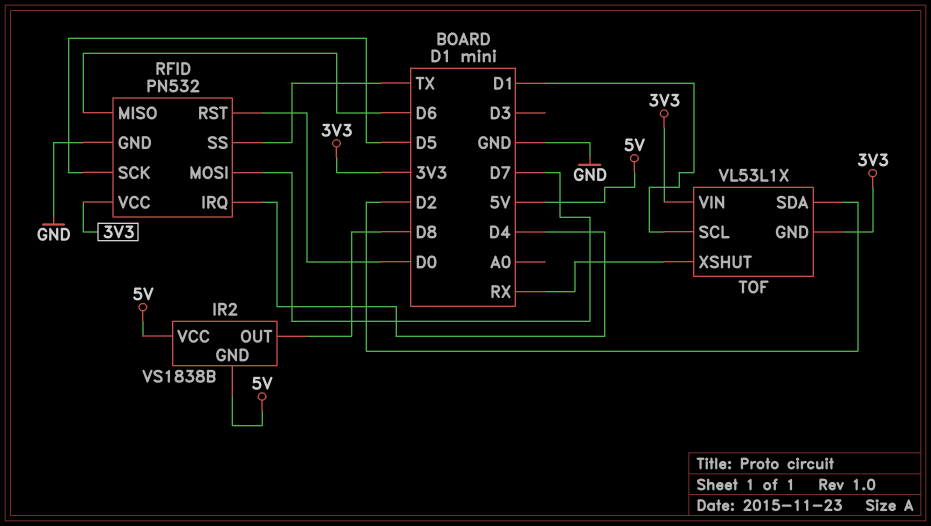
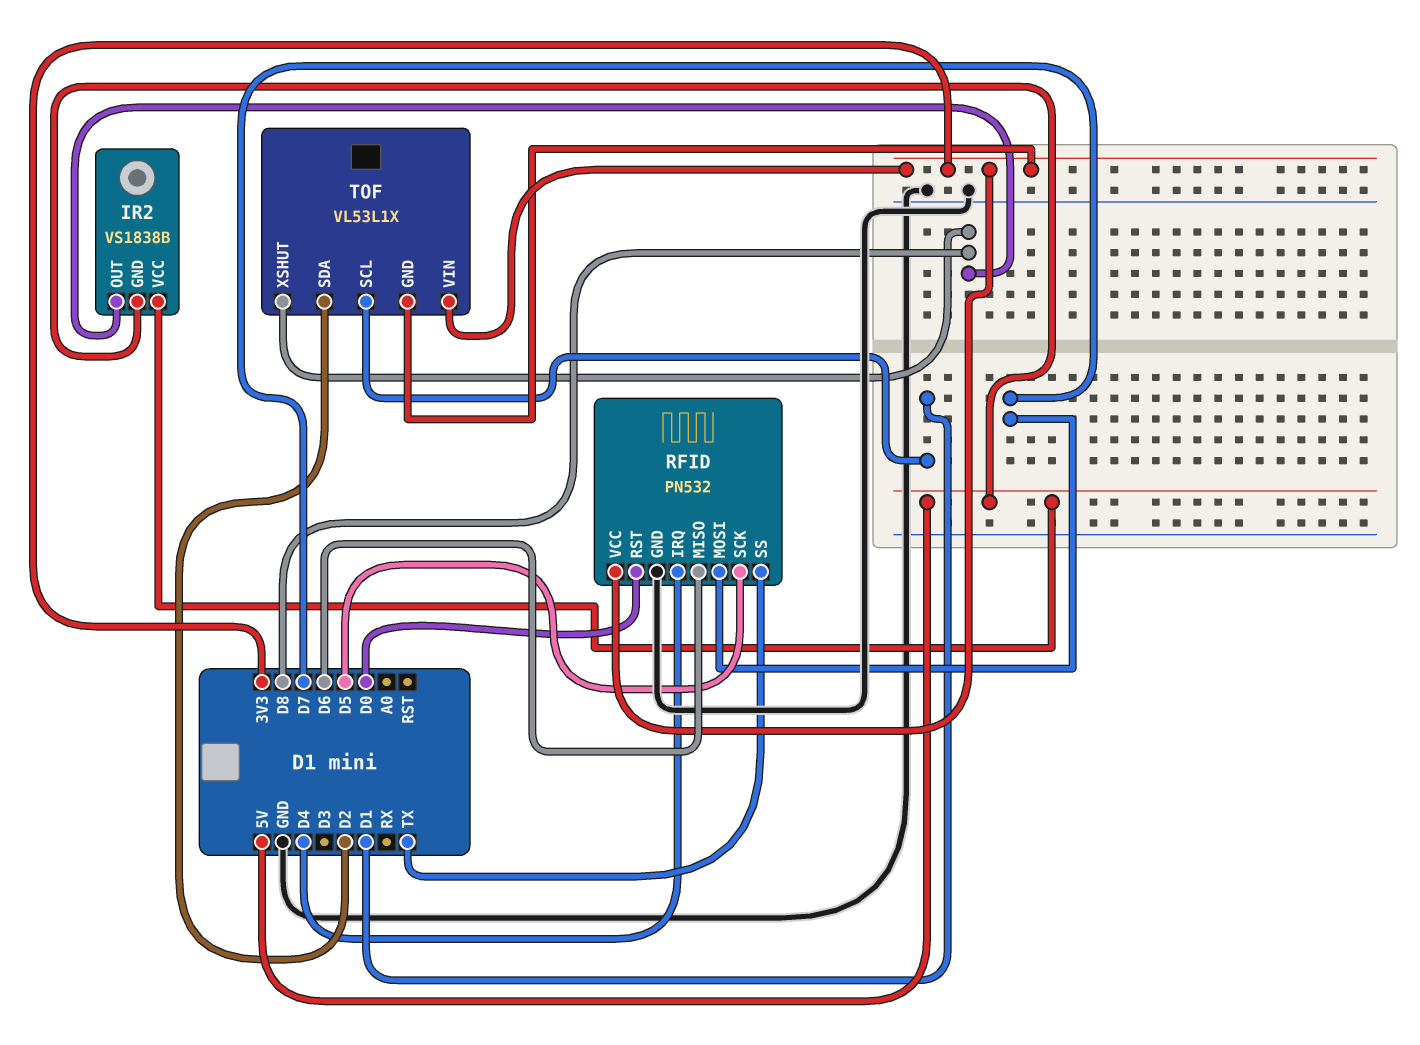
TOF pin XSHUT: RX -> D8

